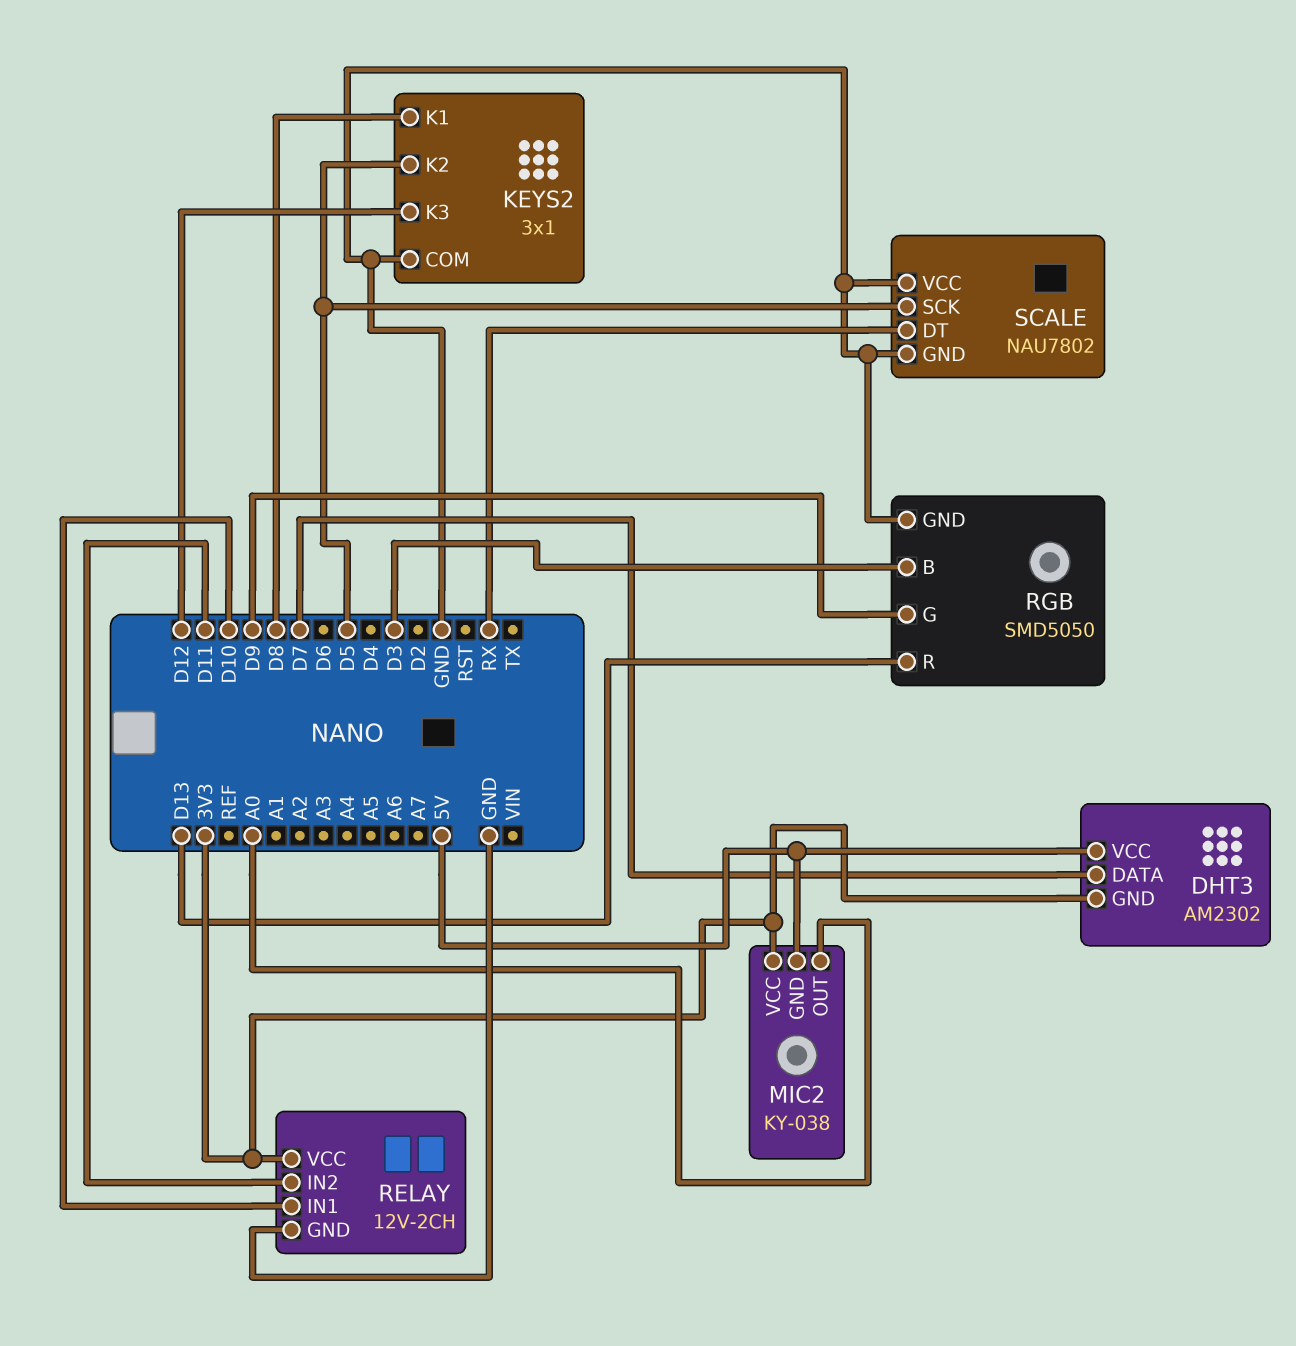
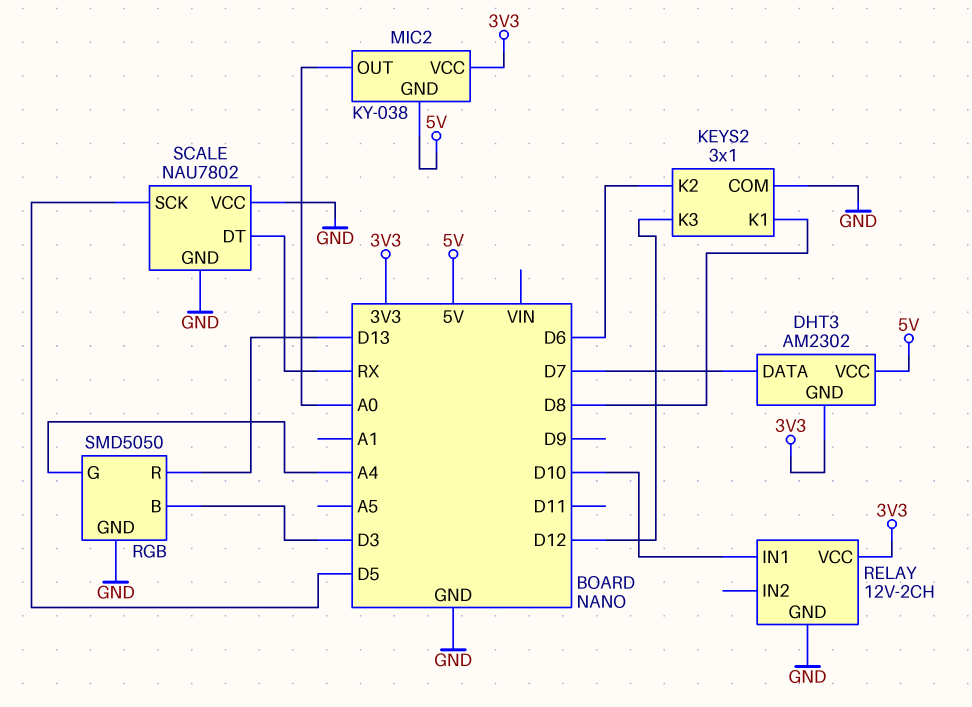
KEYS2 pin K2: D5 -> D6
RELAY pin IN2: D11 -> none
RGB pin G: D9 -> A4

